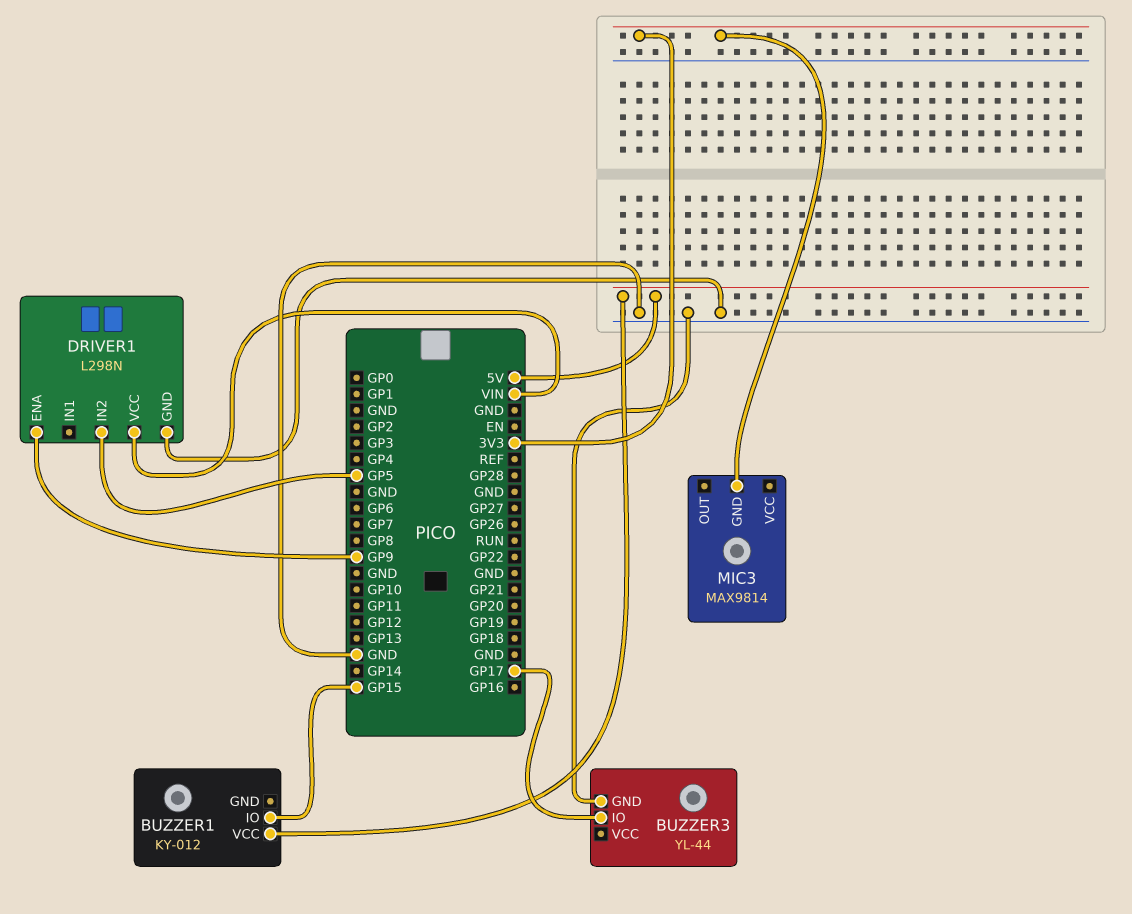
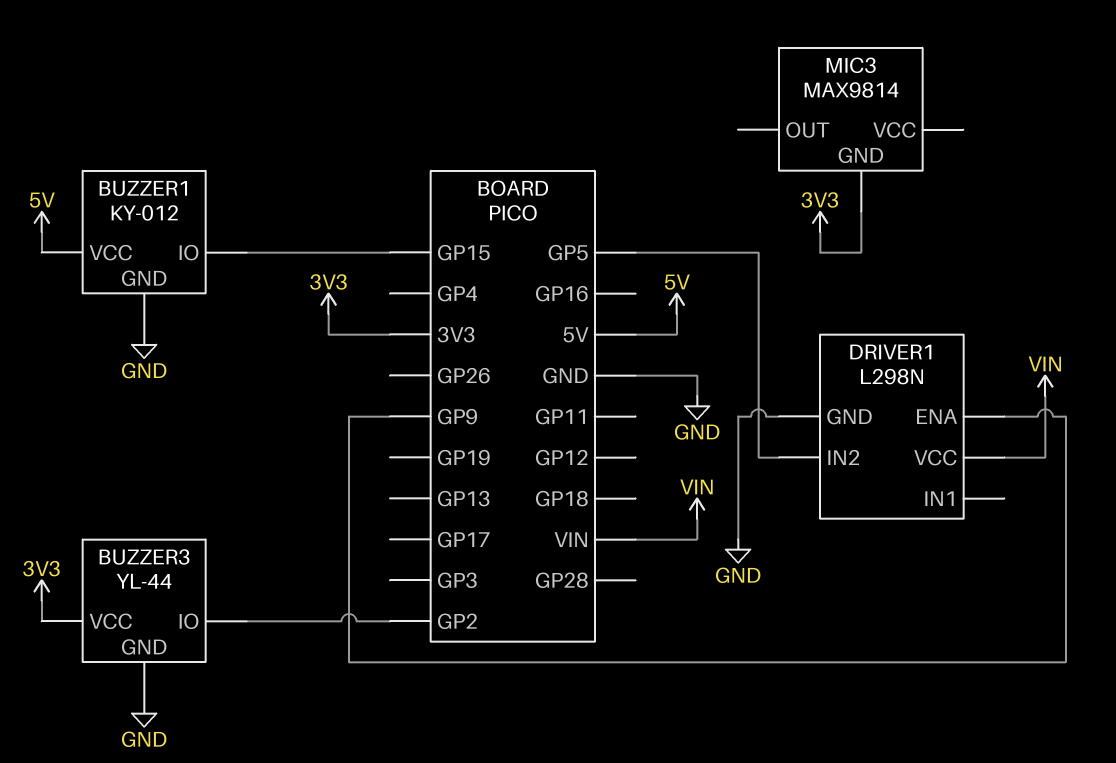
BUZZER1 pin GND: none -> GND
BUZZER3 pin IO: GP17 -> GP2
BUZZER3 pin VCC: none -> 3V3

